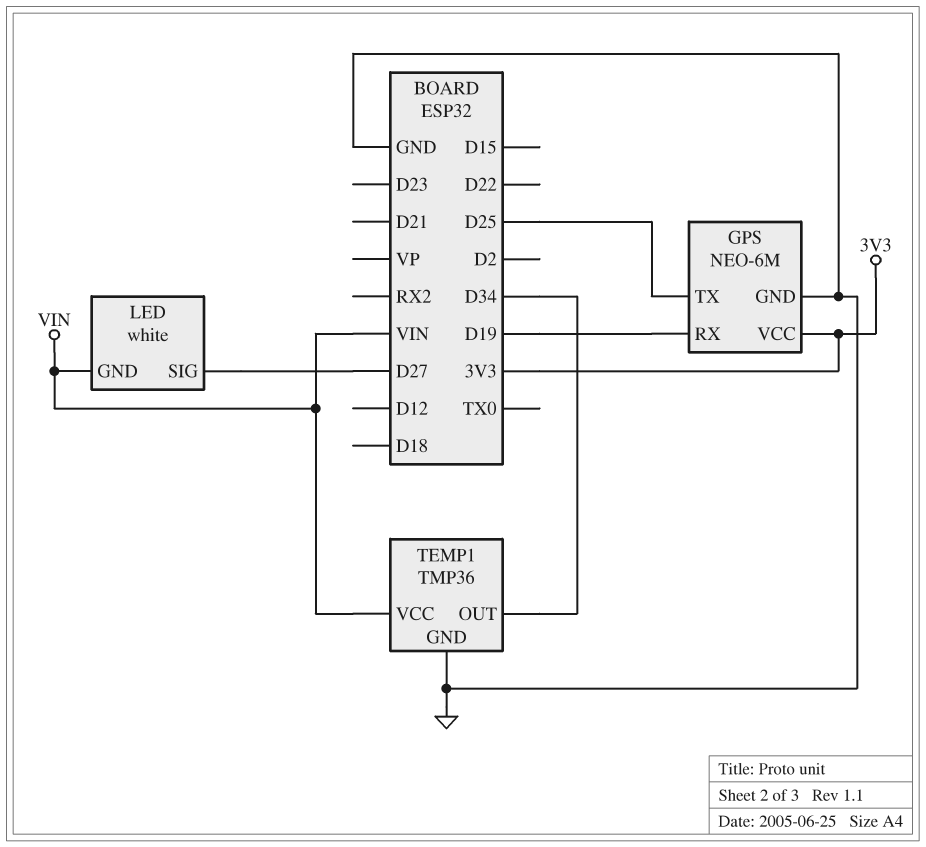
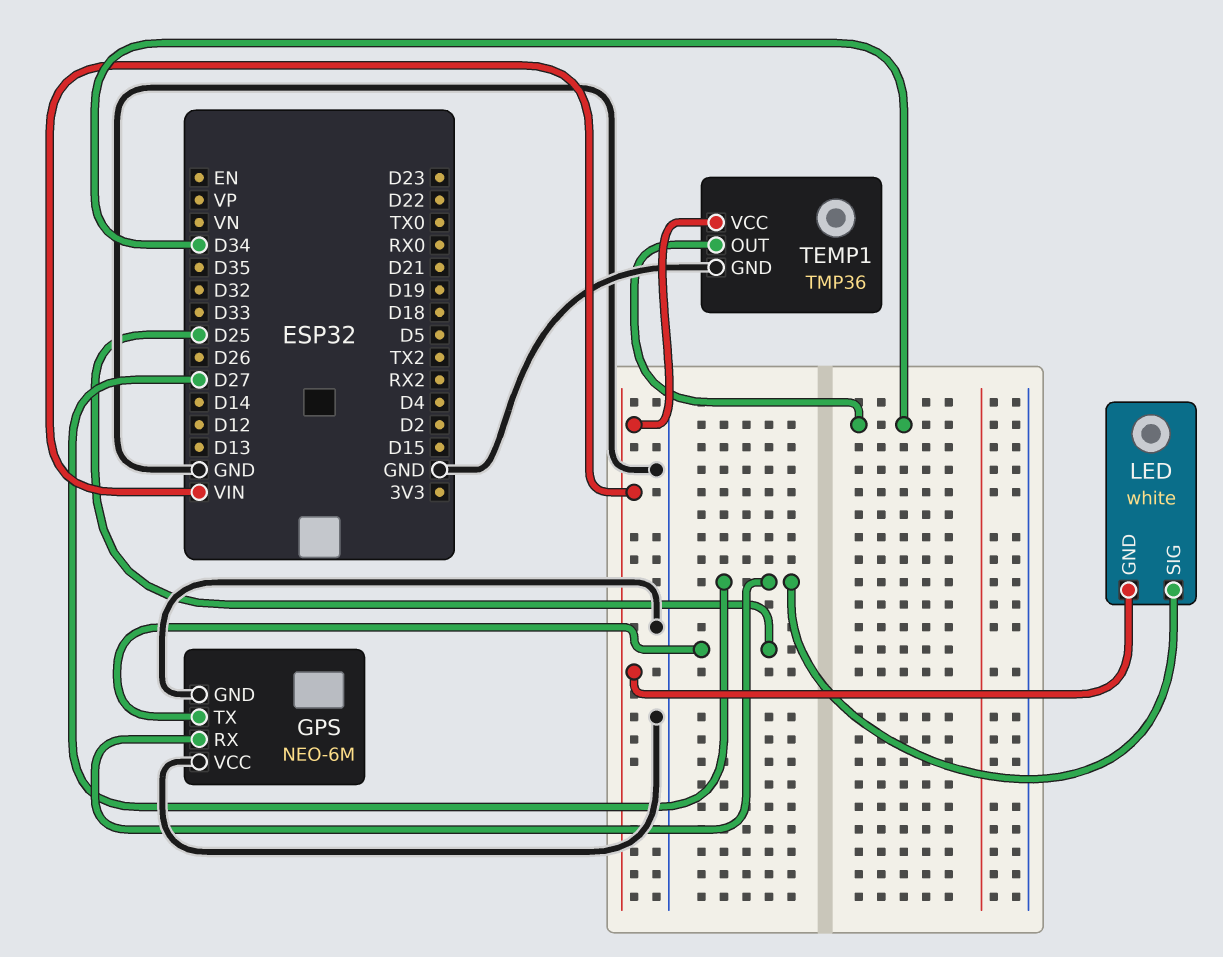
GPS pin RX: D19 -> D27
GPS pin VCC: 3V3 -> GND

